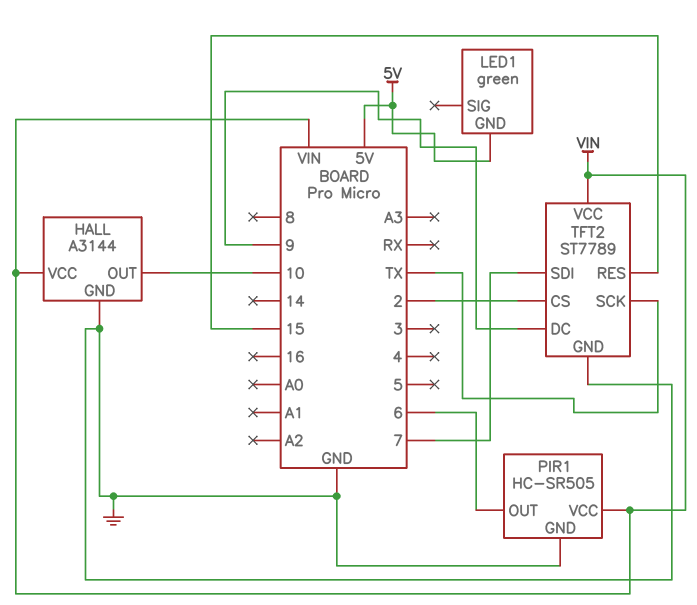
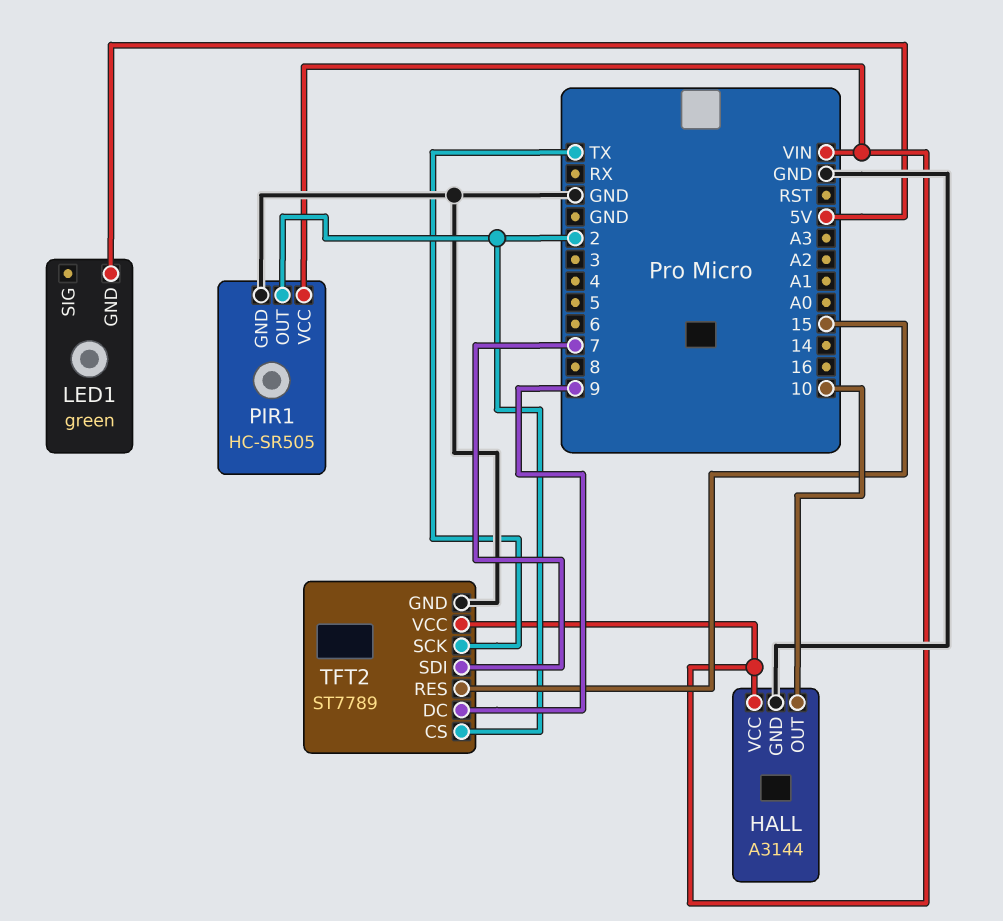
PIR1 pin OUT: 6 -> 2

